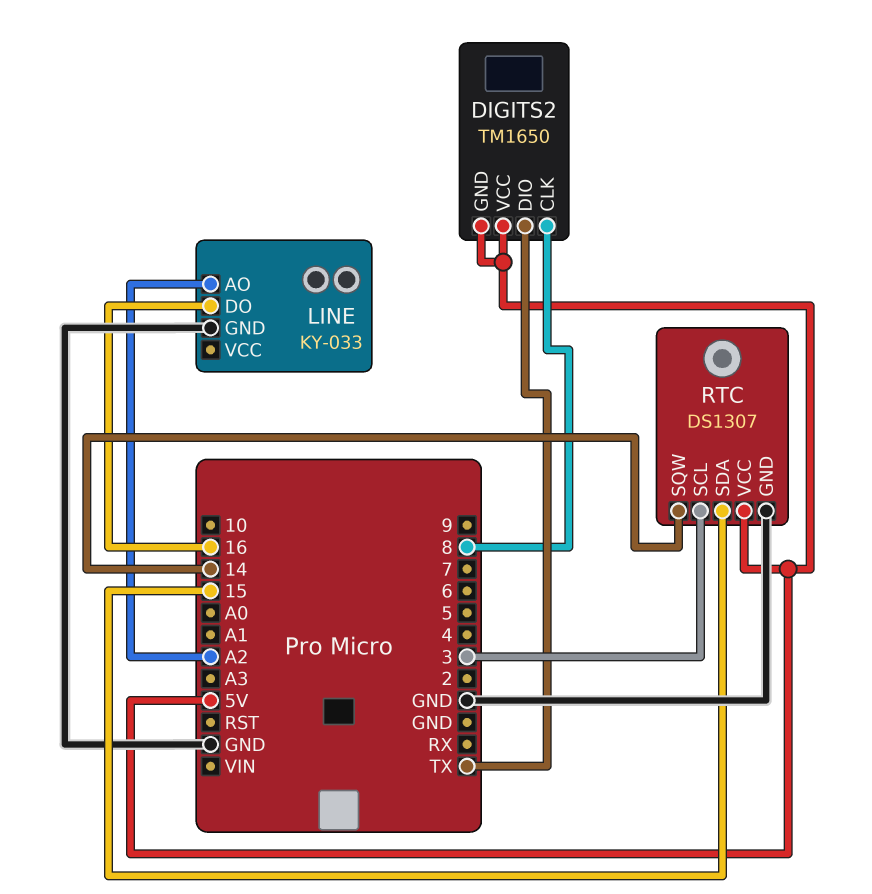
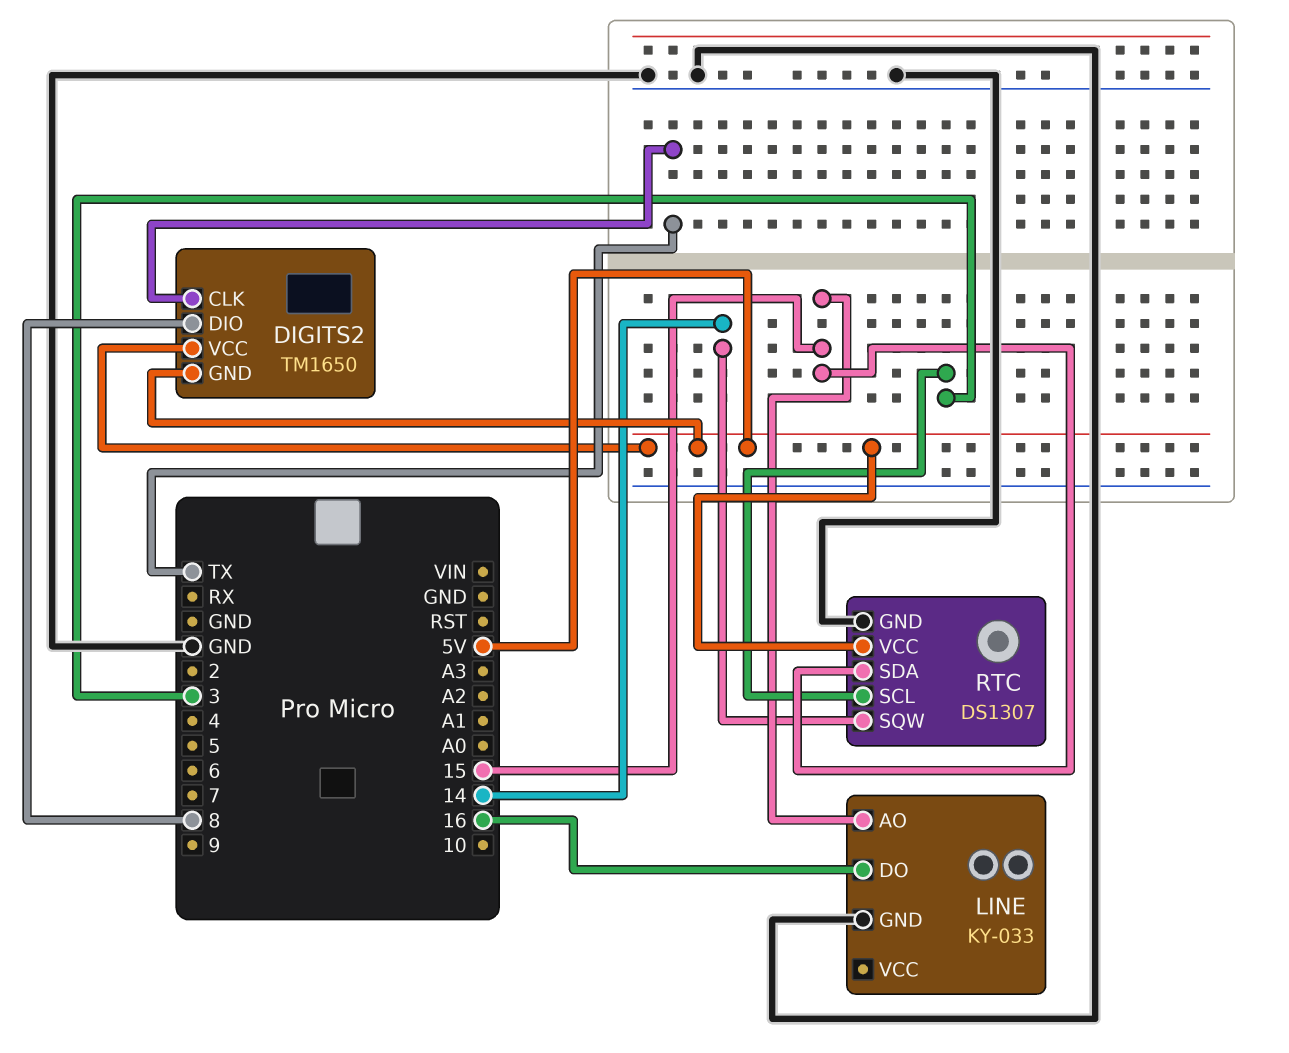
DIGITS2 pin CLK: 8 -> TX
DIGITS2 pin DIO: TX -> 8
LINE pin AO: A2 -> 15

